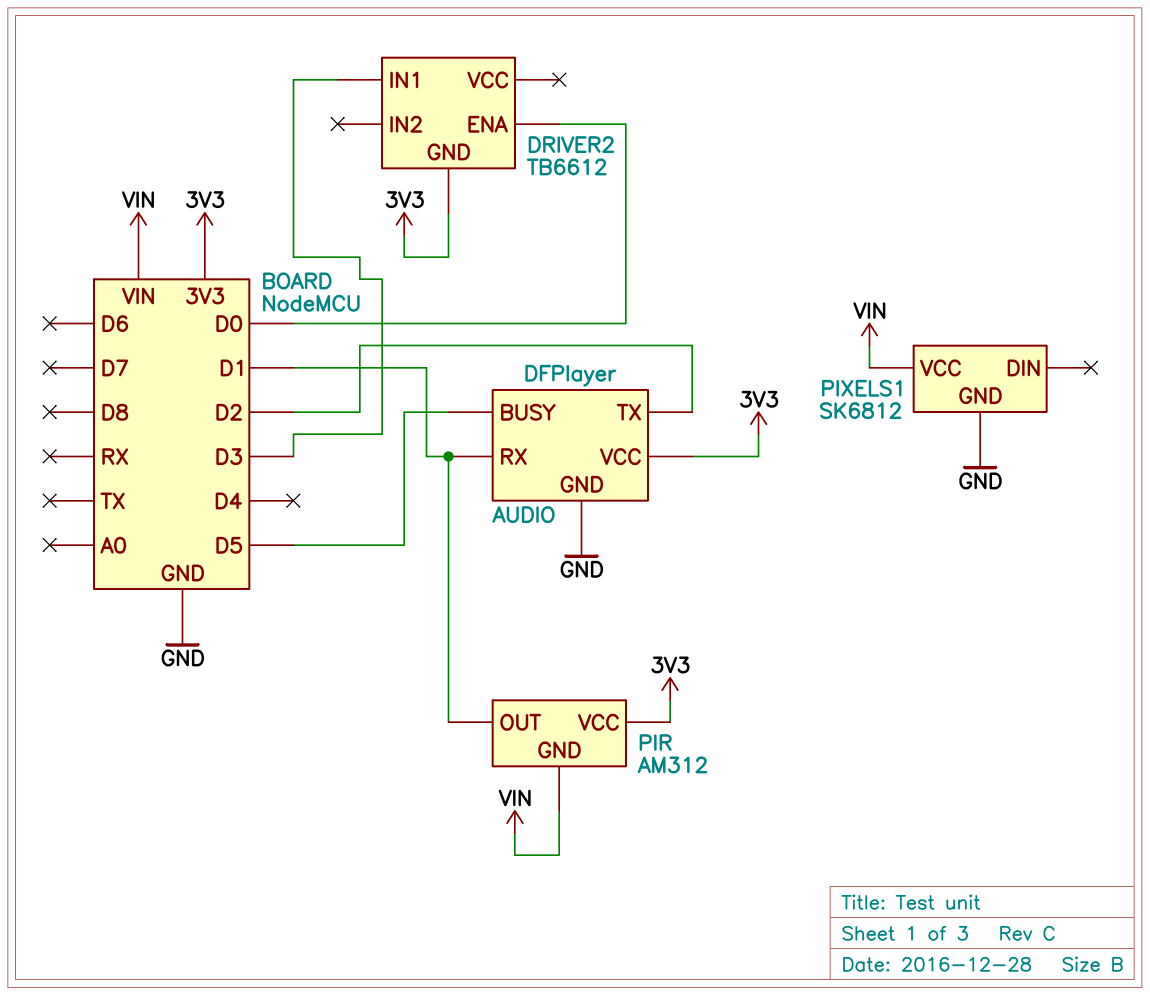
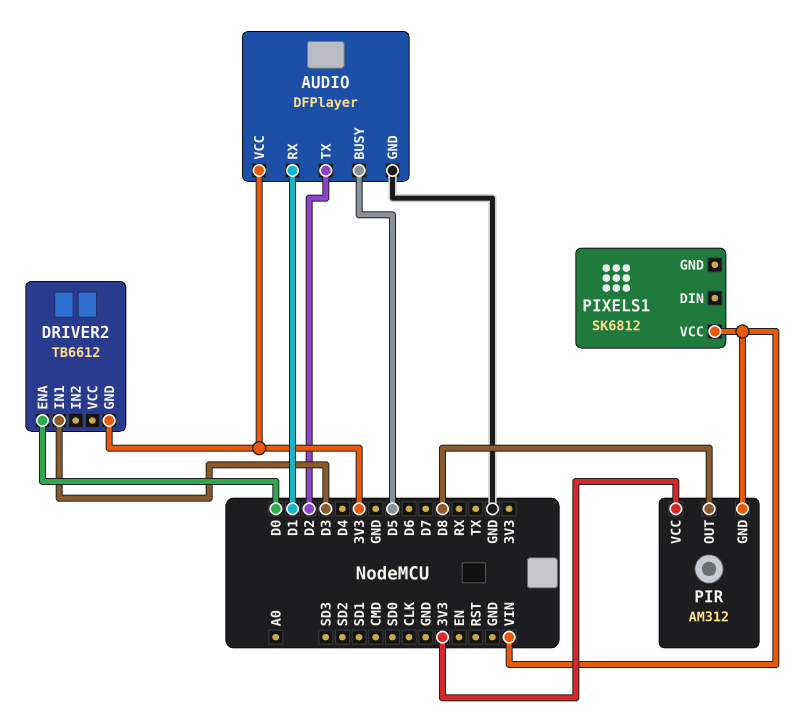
PIR pin OUT: D1 -> D8
PIXELS1 pin GND: GND -> none

